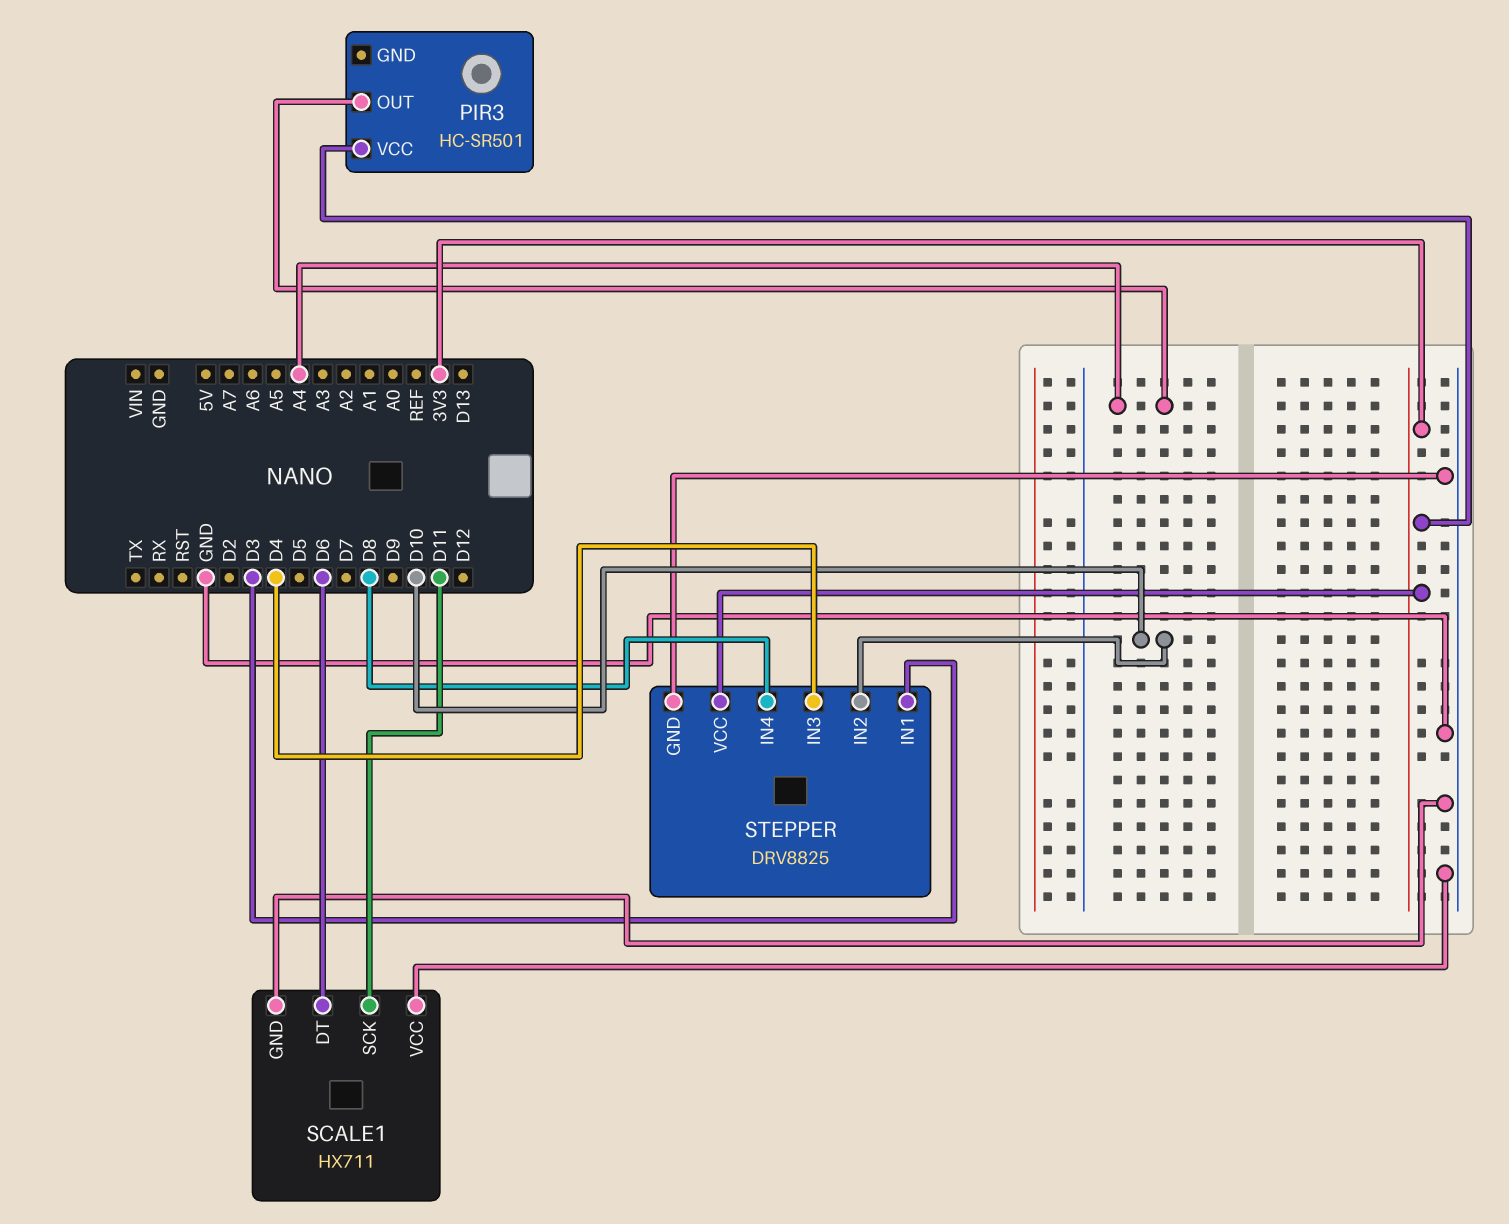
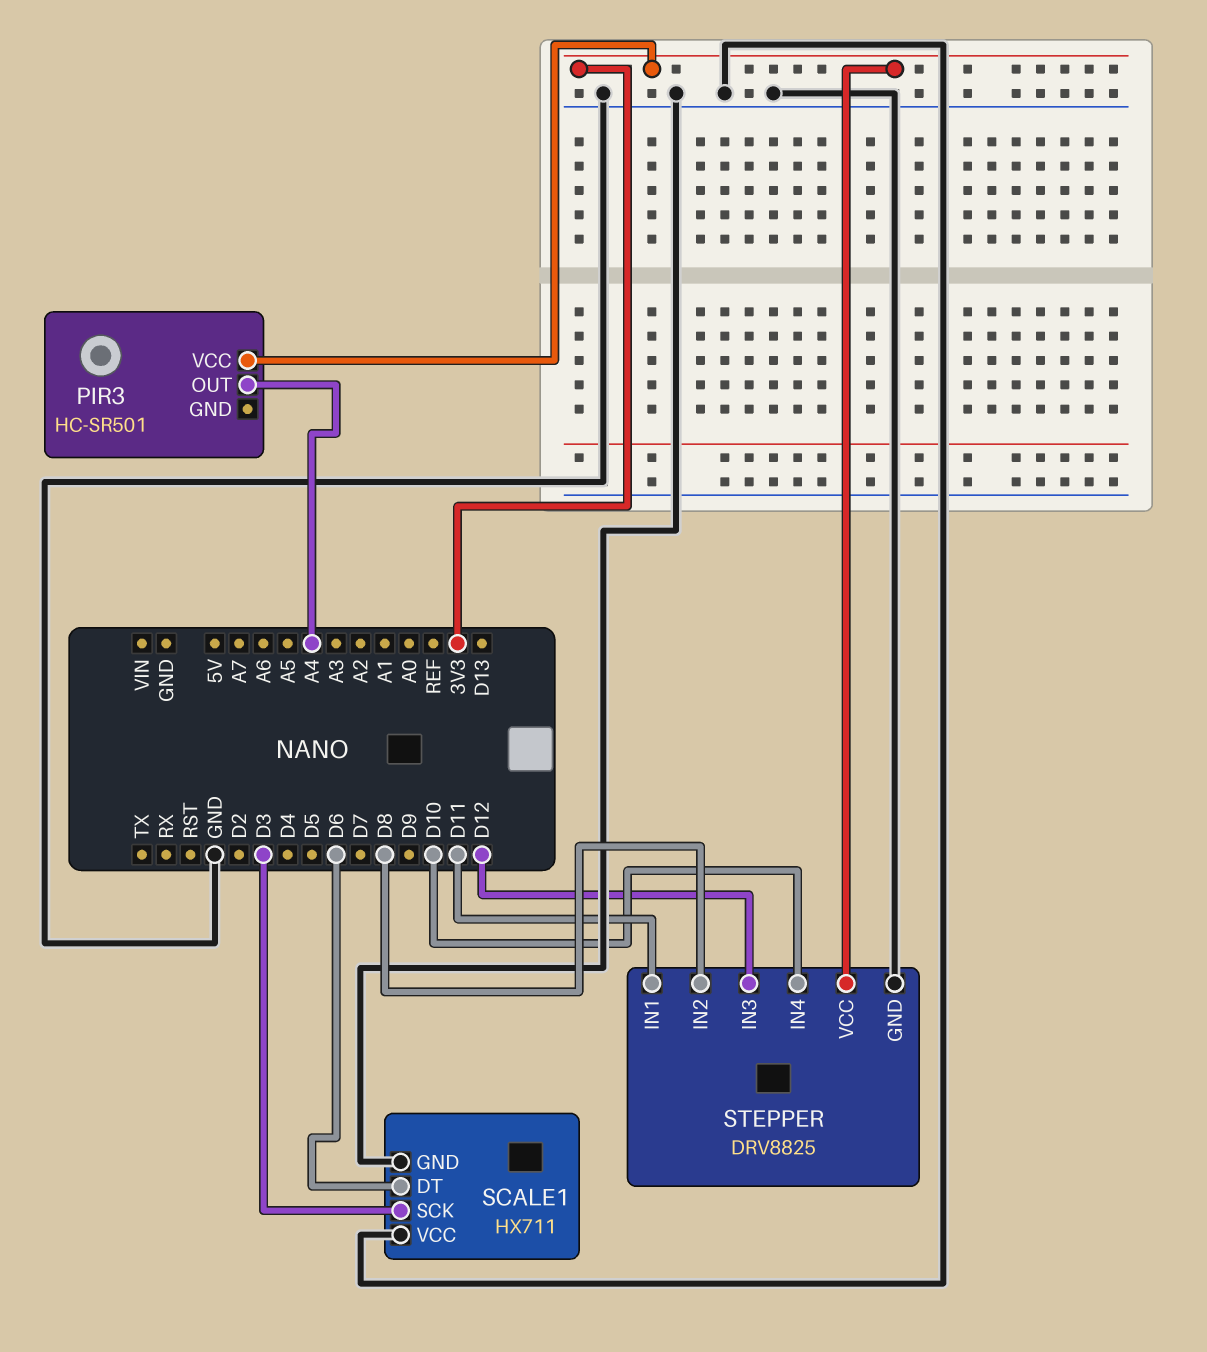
SCALE1 pin SCK: D11 -> D3
STEPPER pin IN1: D3 -> D11
STEPPER pin IN2: D10 -> D8
STEPPER pin IN3: D4 -> D12
STEPPER pin IN4: D8 -> D10

